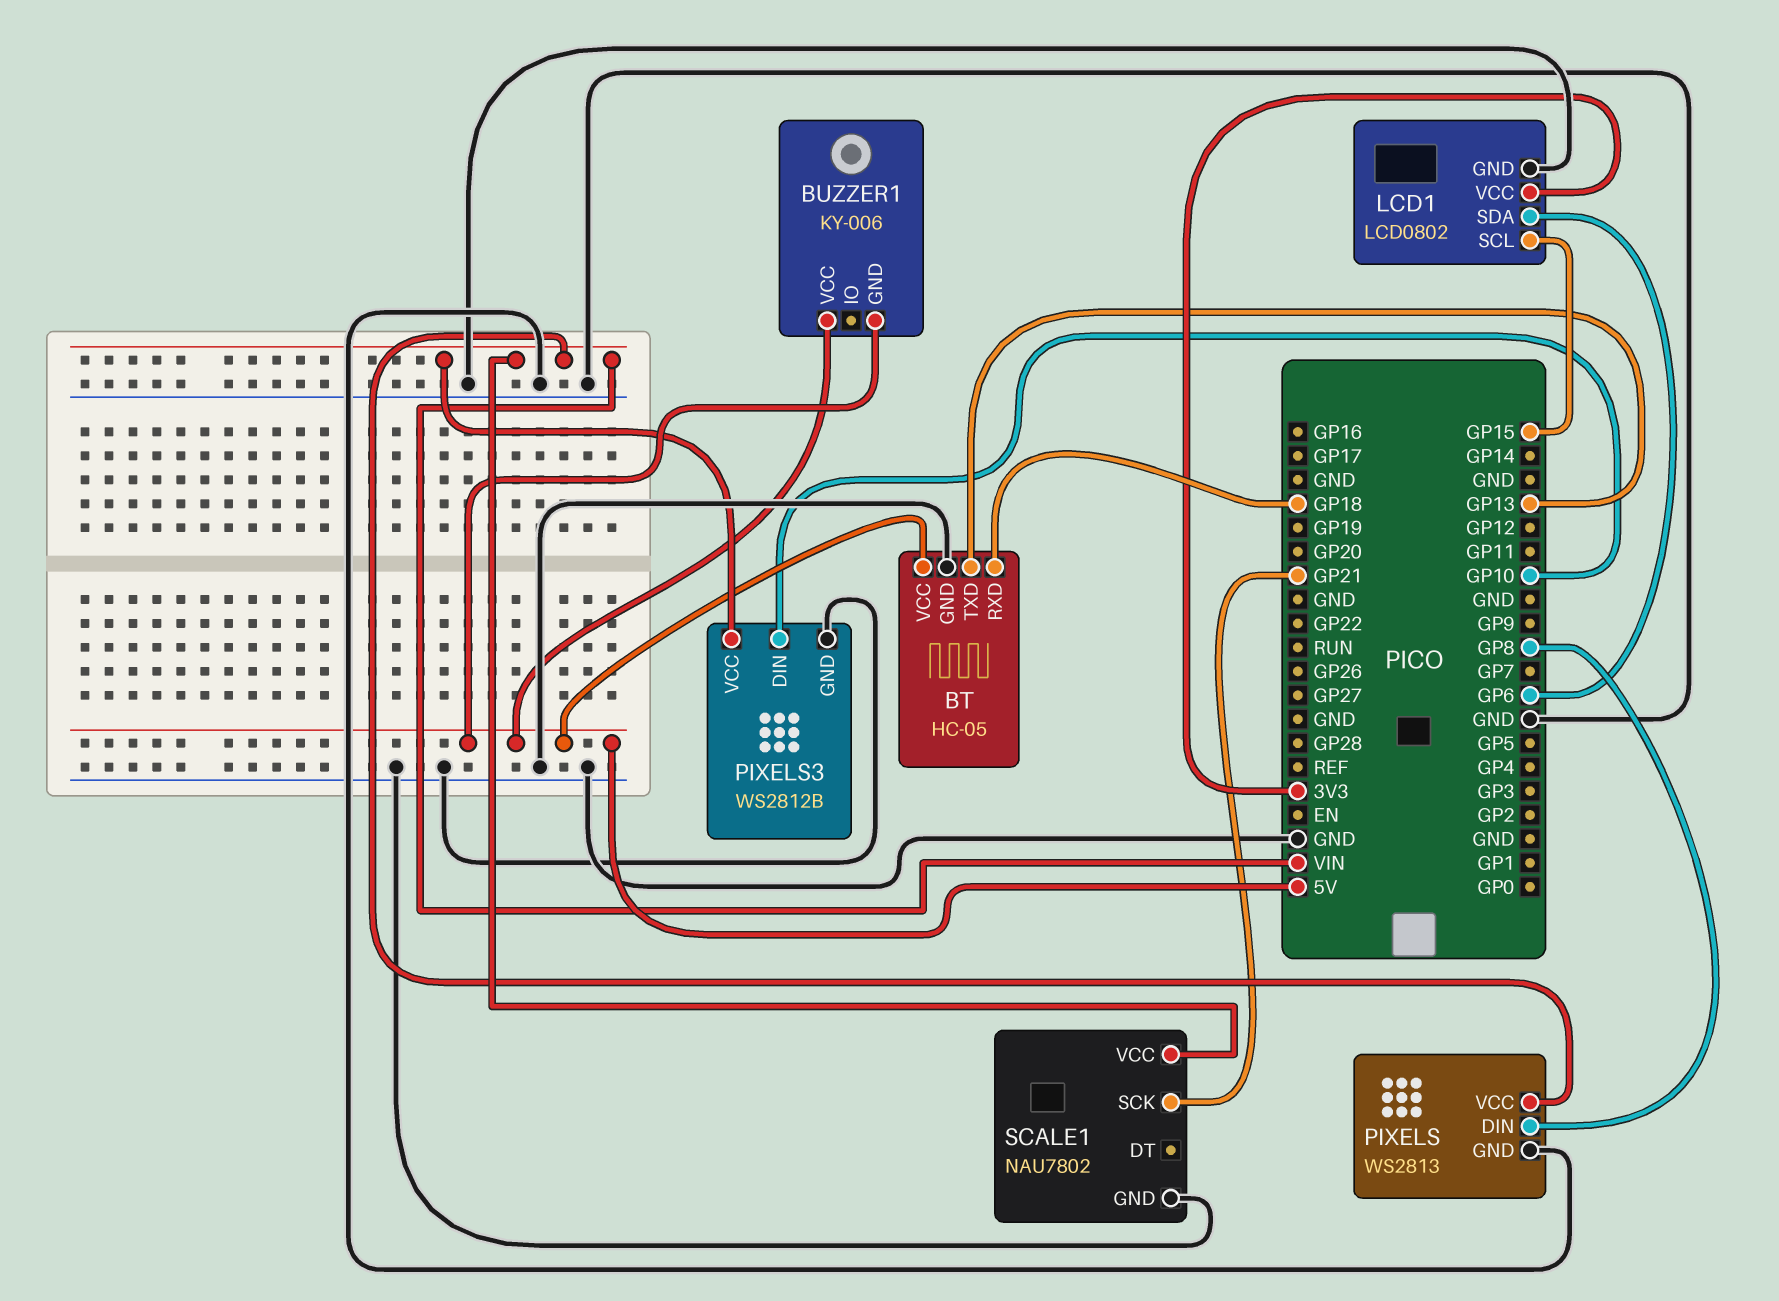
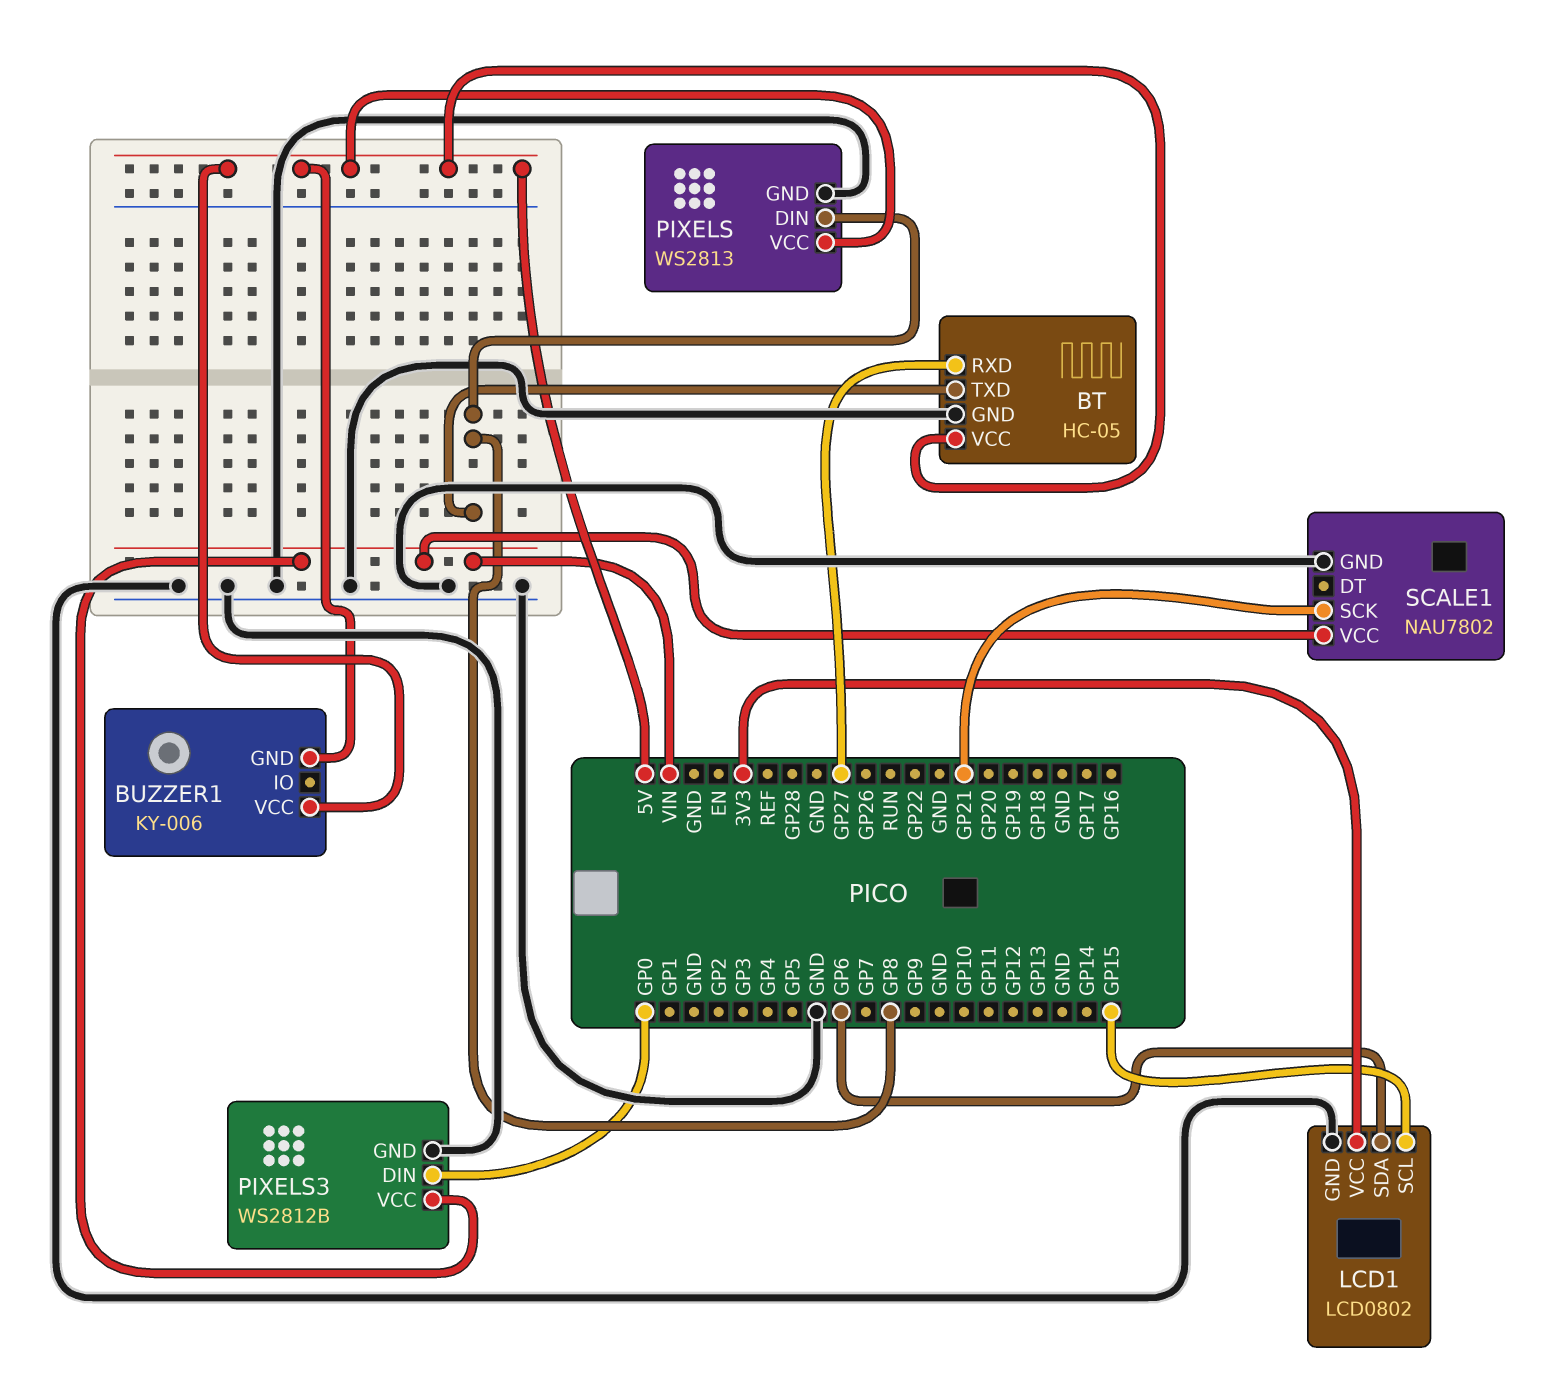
BT pin RXD: GP18 -> GP27
BT pin TXD: GP13 -> GP8
PIXELS pin VCC: VIN -> 5V
PIXELS3 pin DIN: GP10 -> GP0

